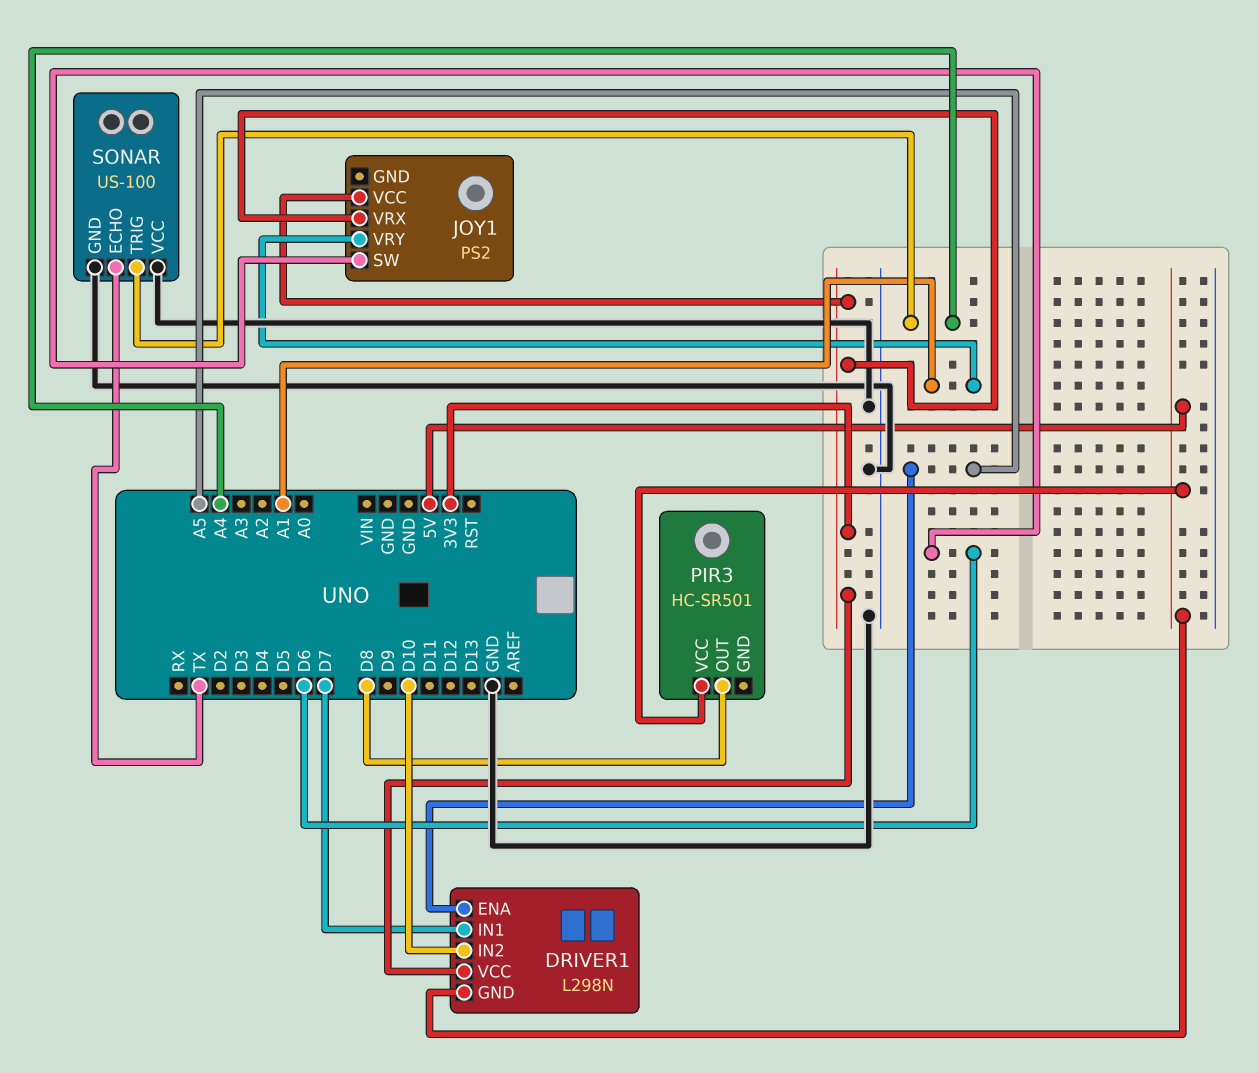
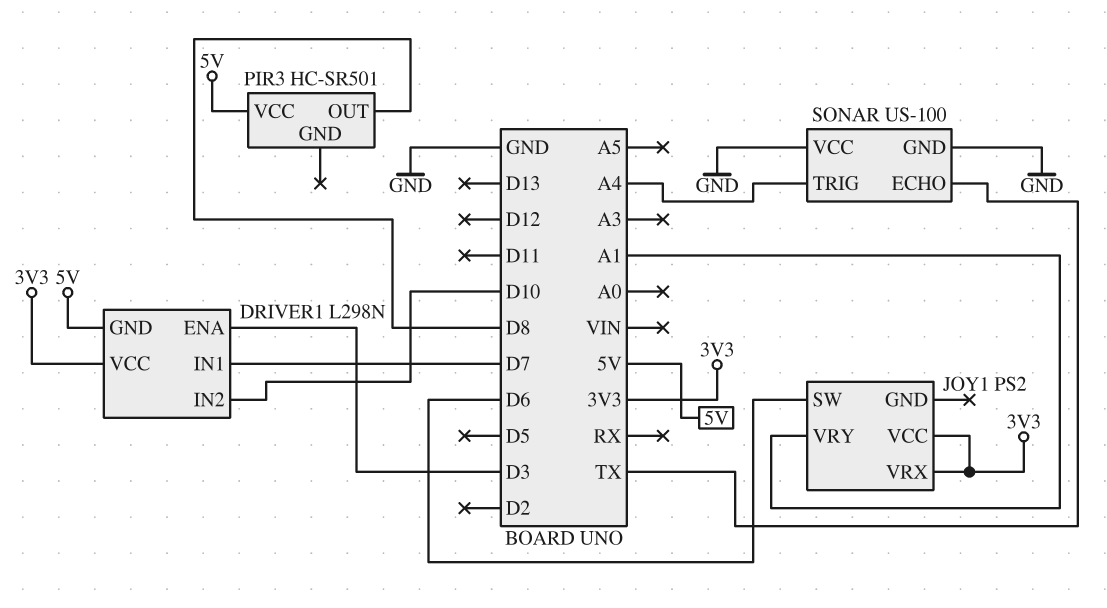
DRIVER1 pin ENA: A5 -> D3

